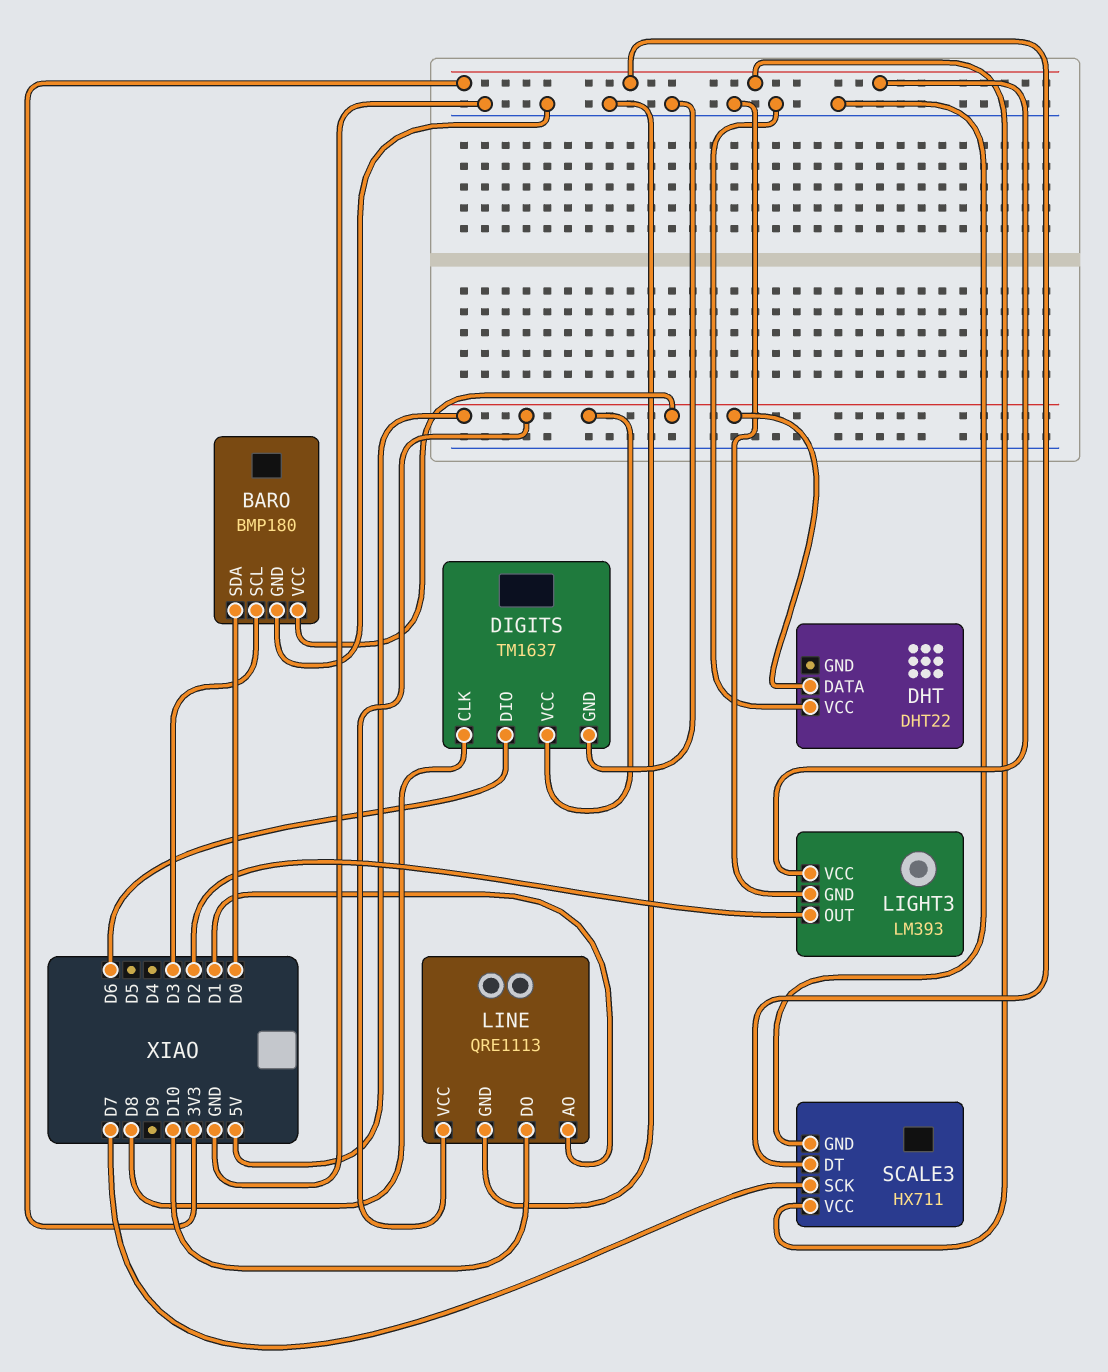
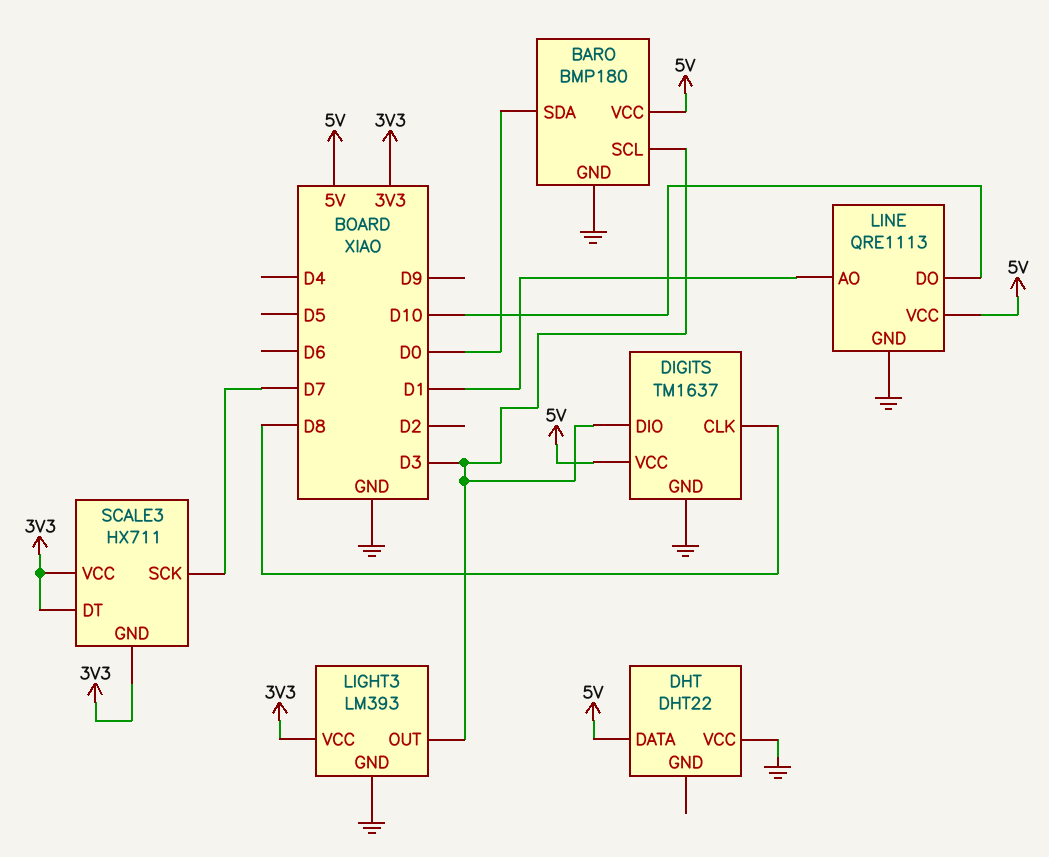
DIGITS pin DIO: D6 -> D3
LIGHT3 pin OUT: D2 -> D3
SCALE3 pin GND: GND -> 3V3

